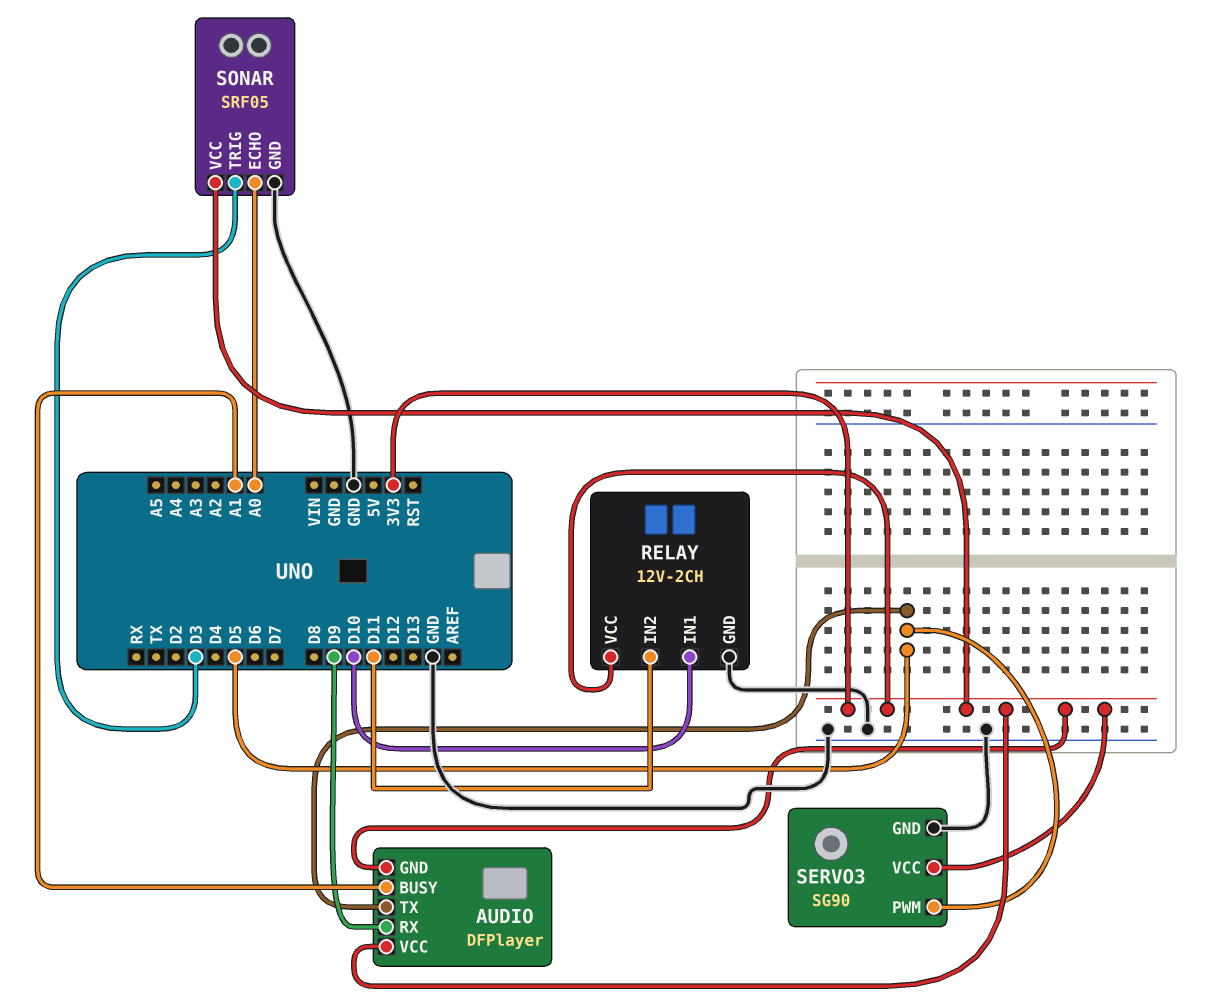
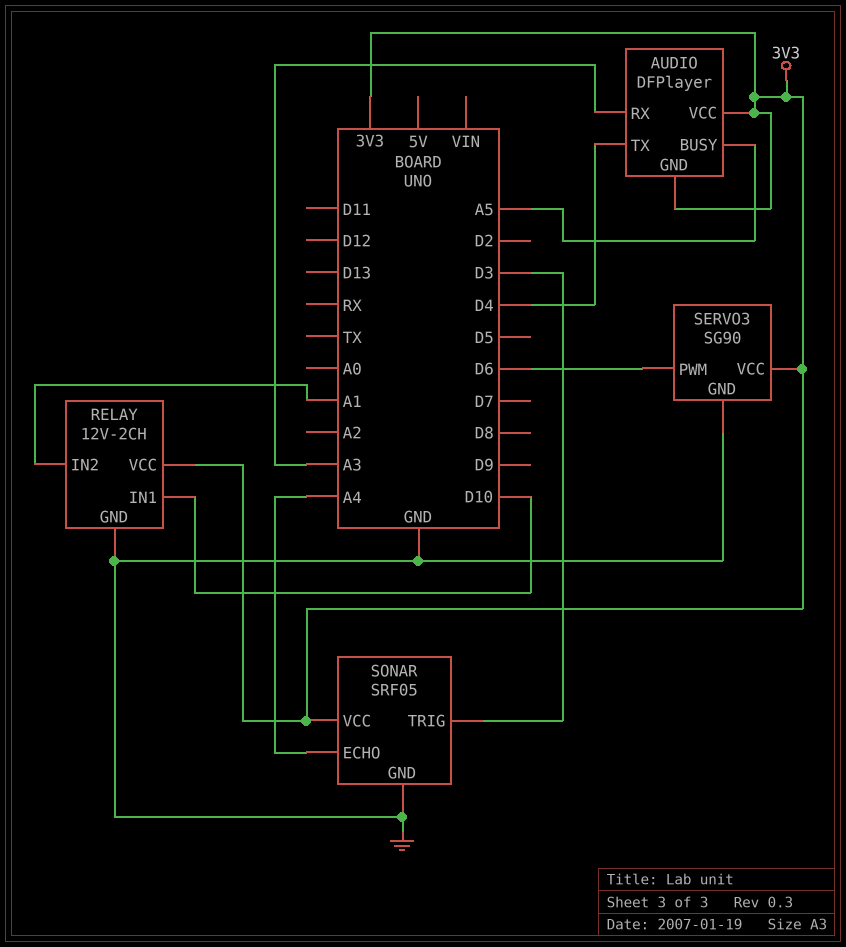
AUDIO pin BUSY: A1 -> A5
AUDIO pin RX: D9 -> A3
AUDIO pin TX: D5 -> D4
RELAY pin IN2: D11 -> A1
SERVO3 pin PWM: D5 -> D6
SONAR pin ECHO: A0 -> A4

